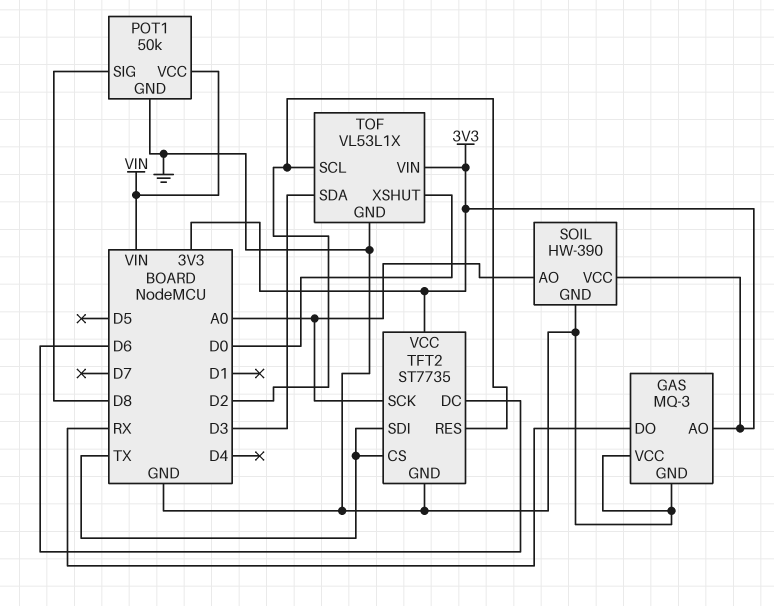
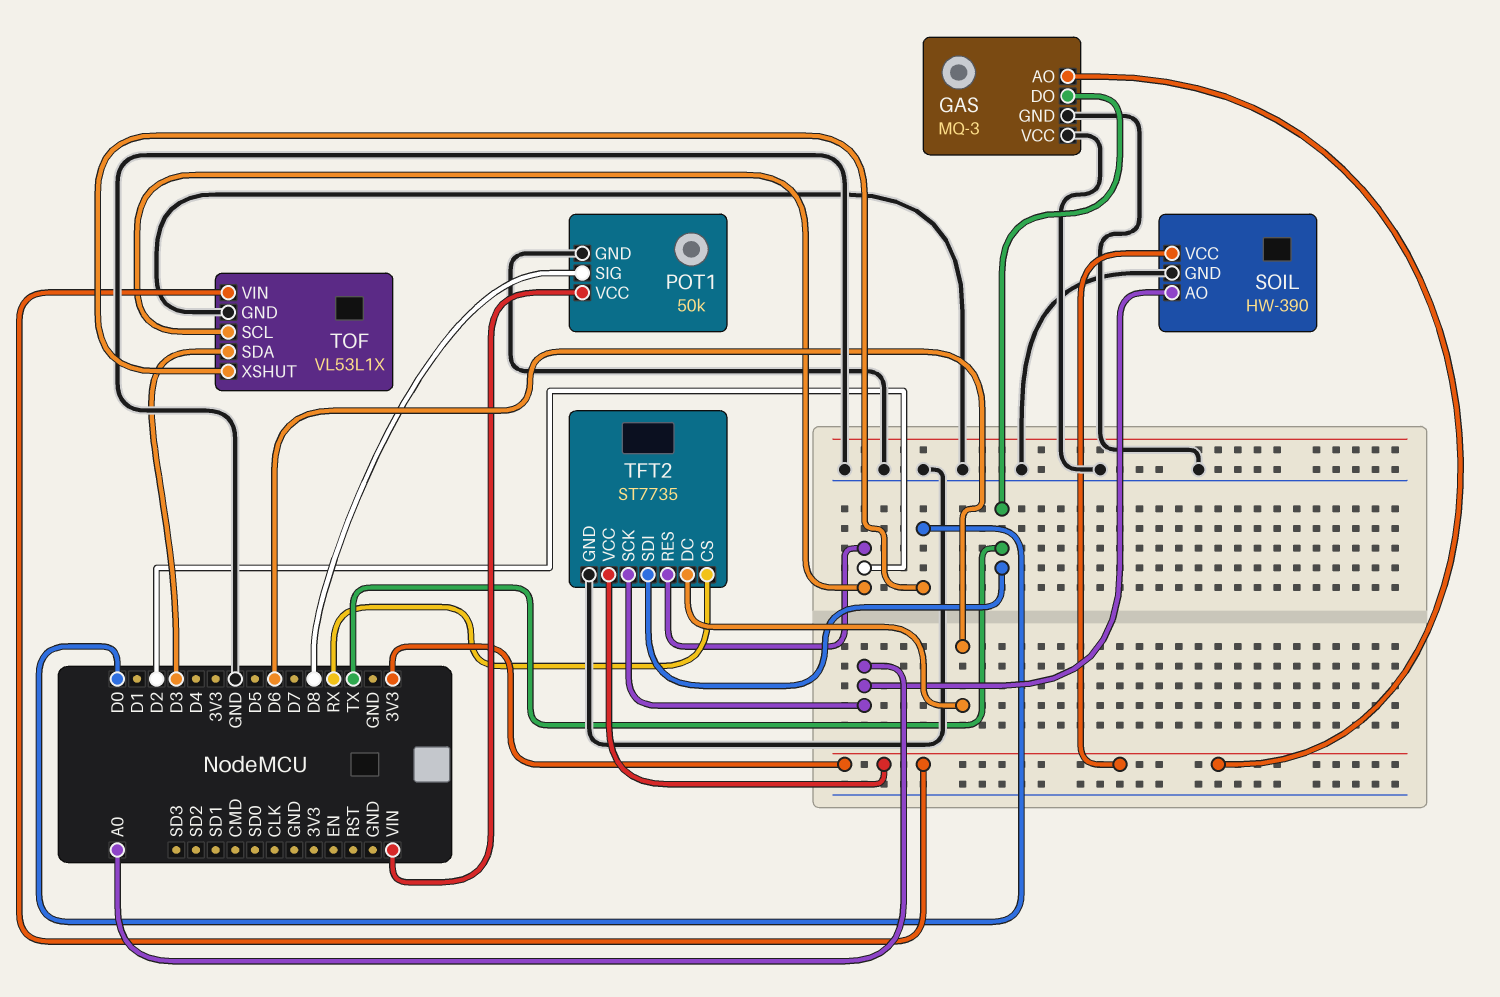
GAS pin DO: RX -> TX
TFT2 pin CS: TX -> RX

